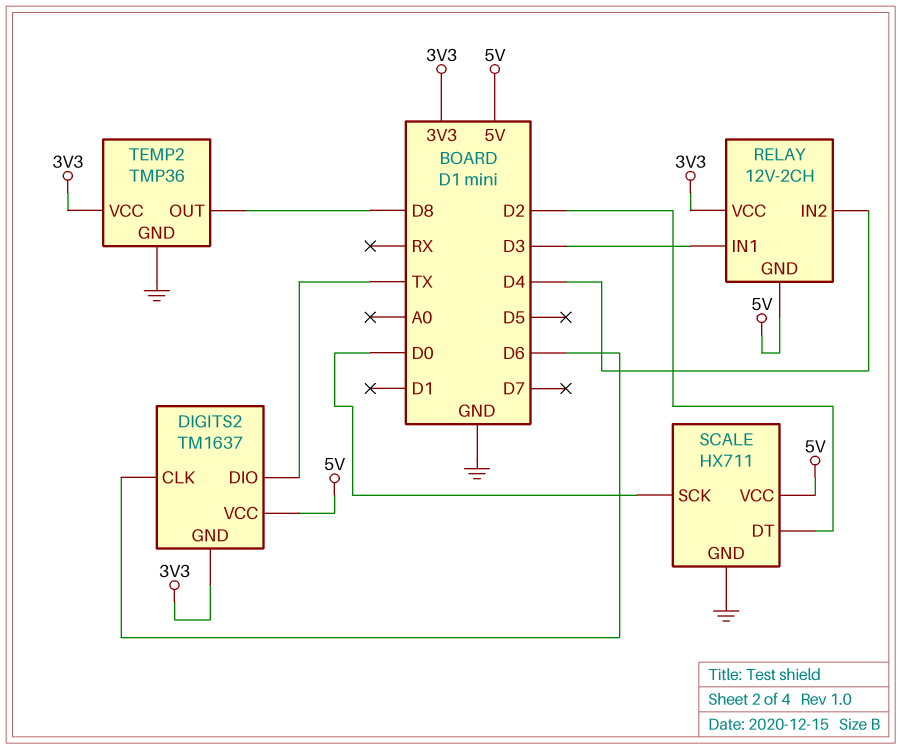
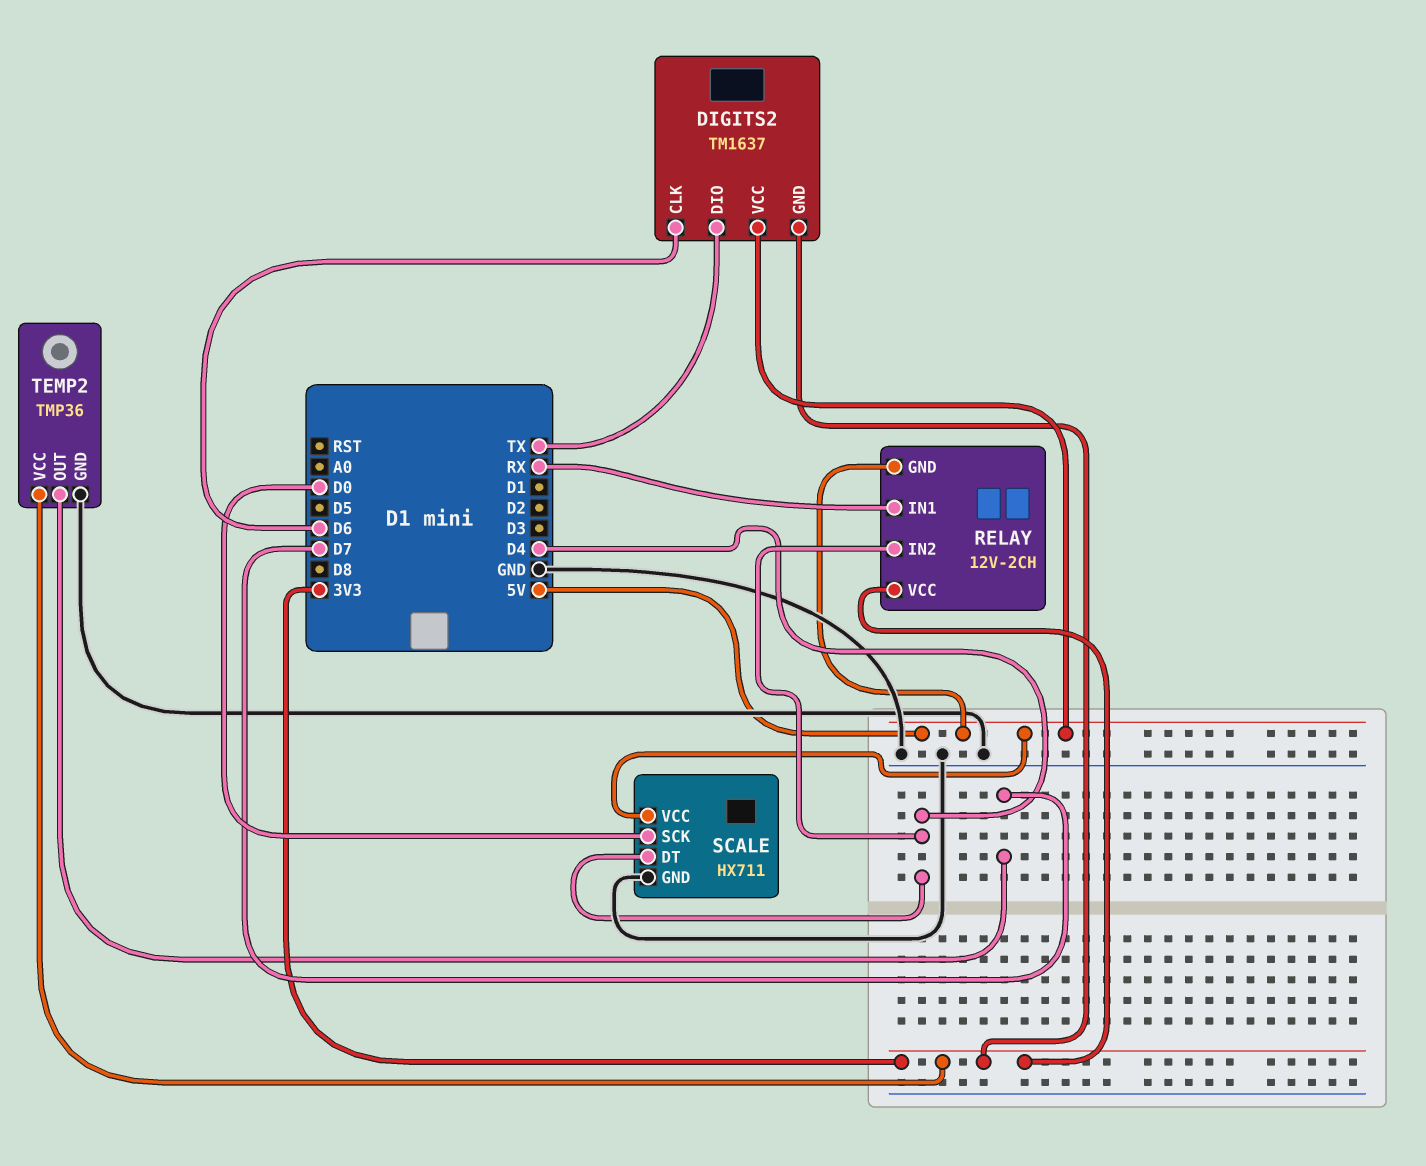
RELAY pin IN1: D3 -> RX
SCALE pin DT: D2 -> D4
TEMP2 pin OUT: D8 -> D7

